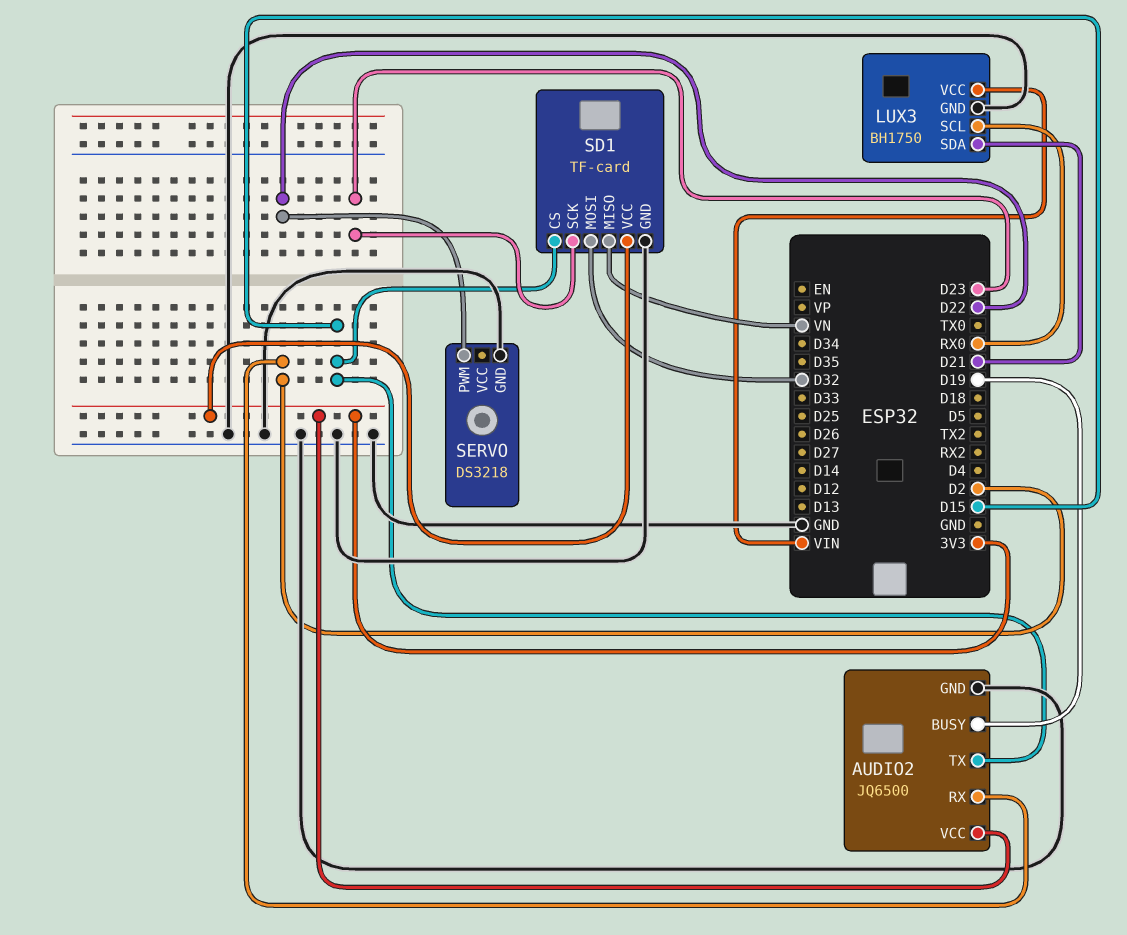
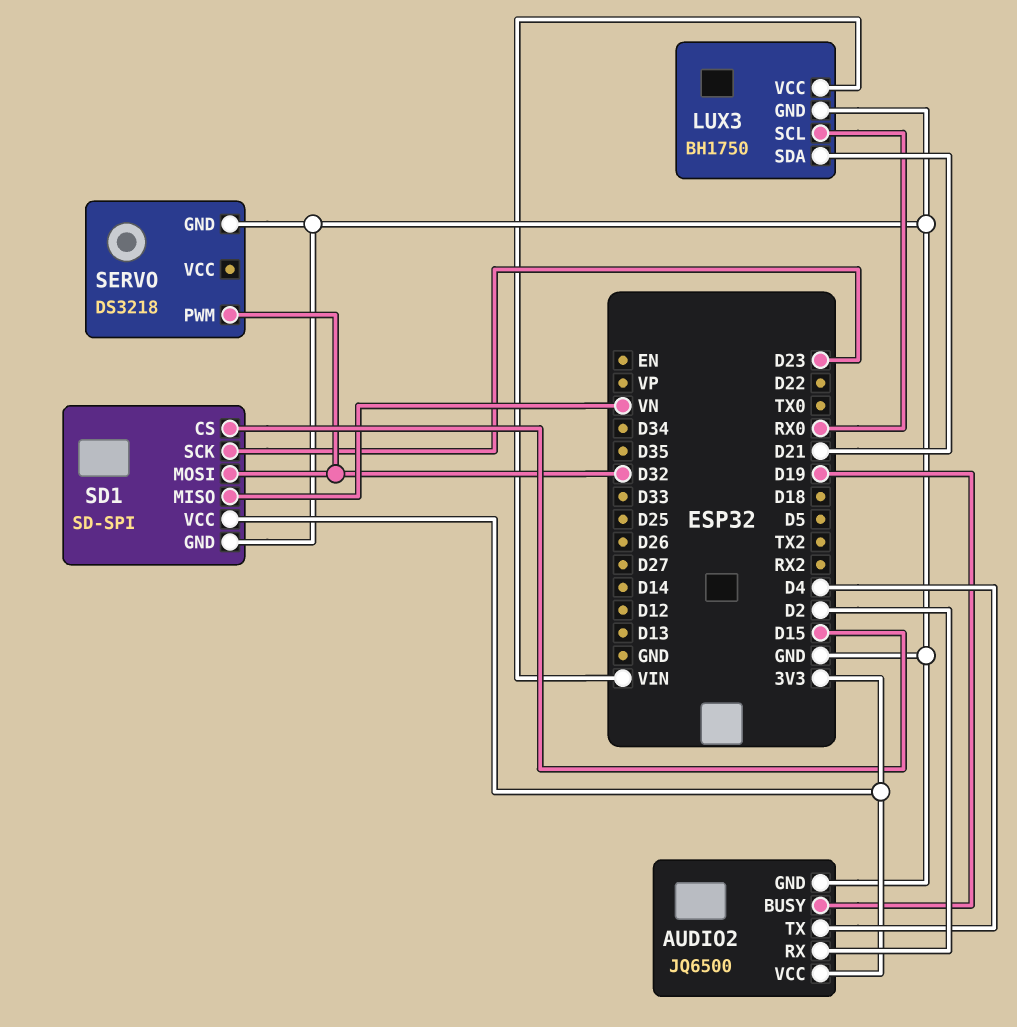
AUDIO2 pin TX: D15 -> D4
SD1: TF-card -> SD-SPI
SERVO pin PWM: D22 -> D32

